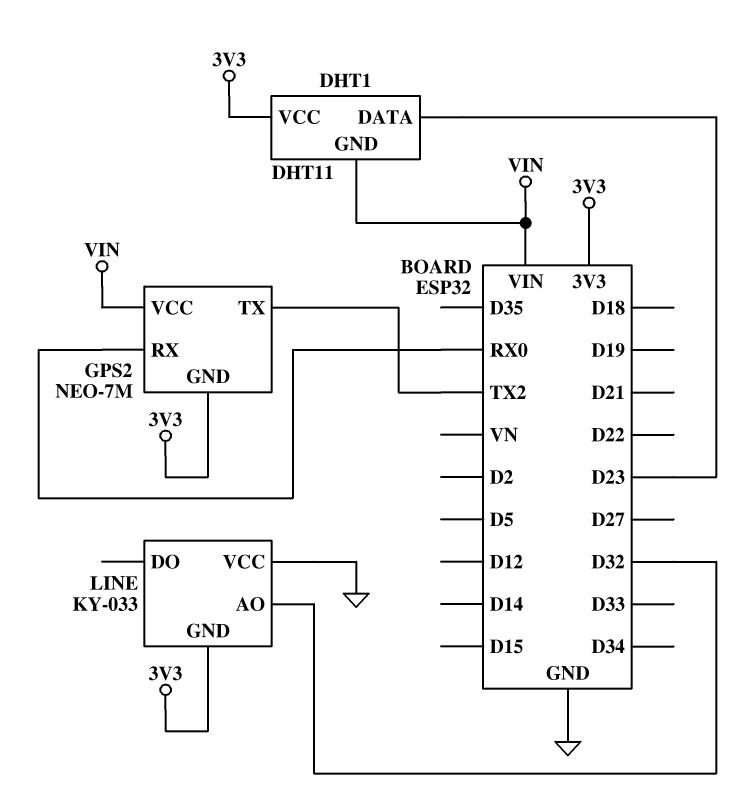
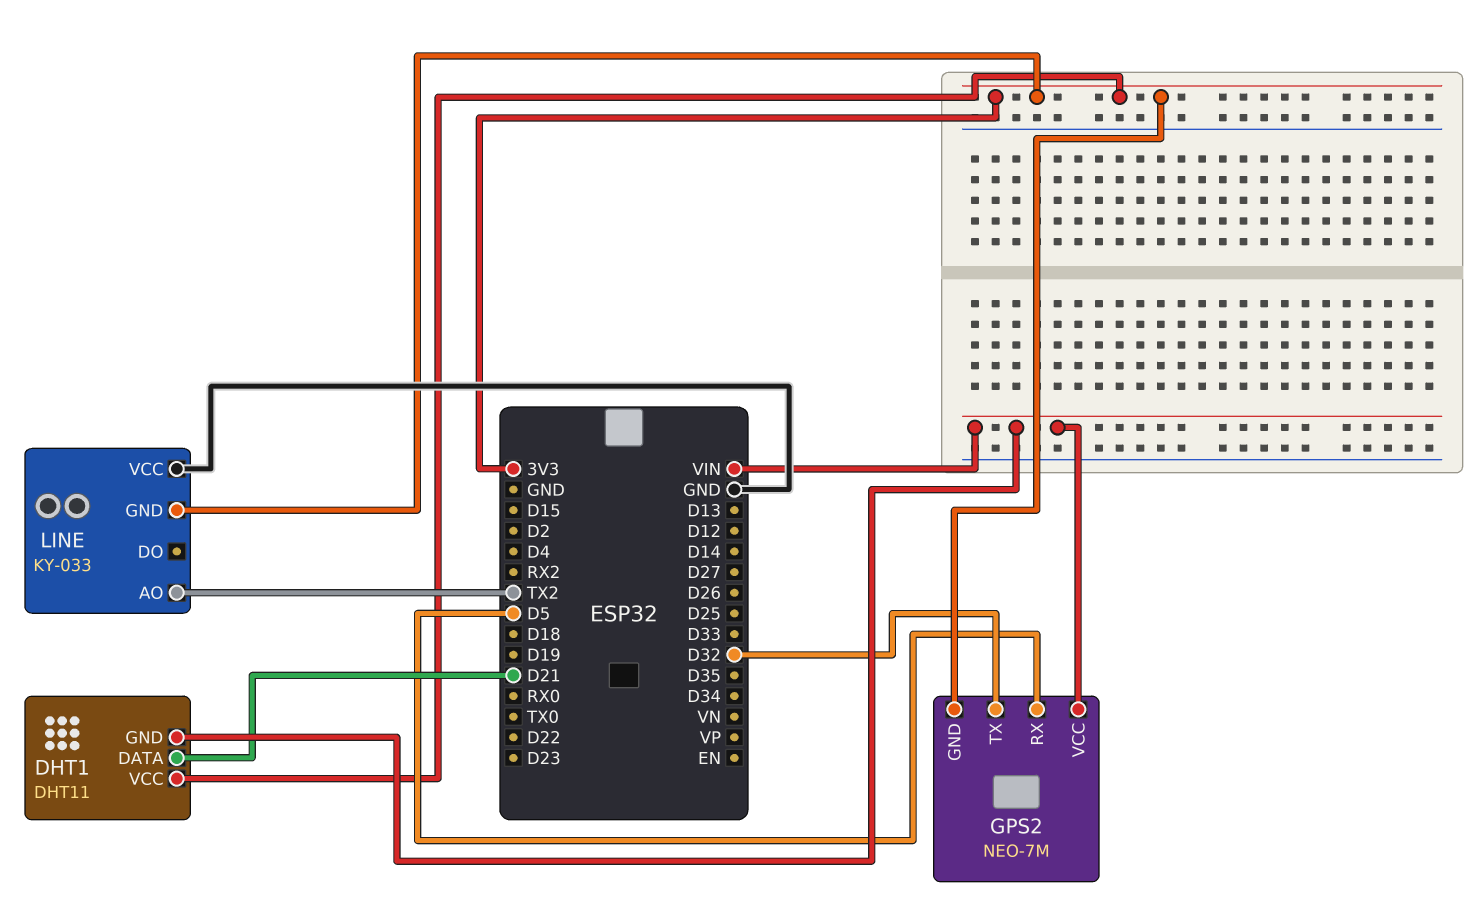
DHT1 pin DATA: D23 -> D21
GPS2 pin RX: RX0 -> D5
GPS2 pin TX: TX2 -> D32
LINE pin AO: D32 -> TX2

